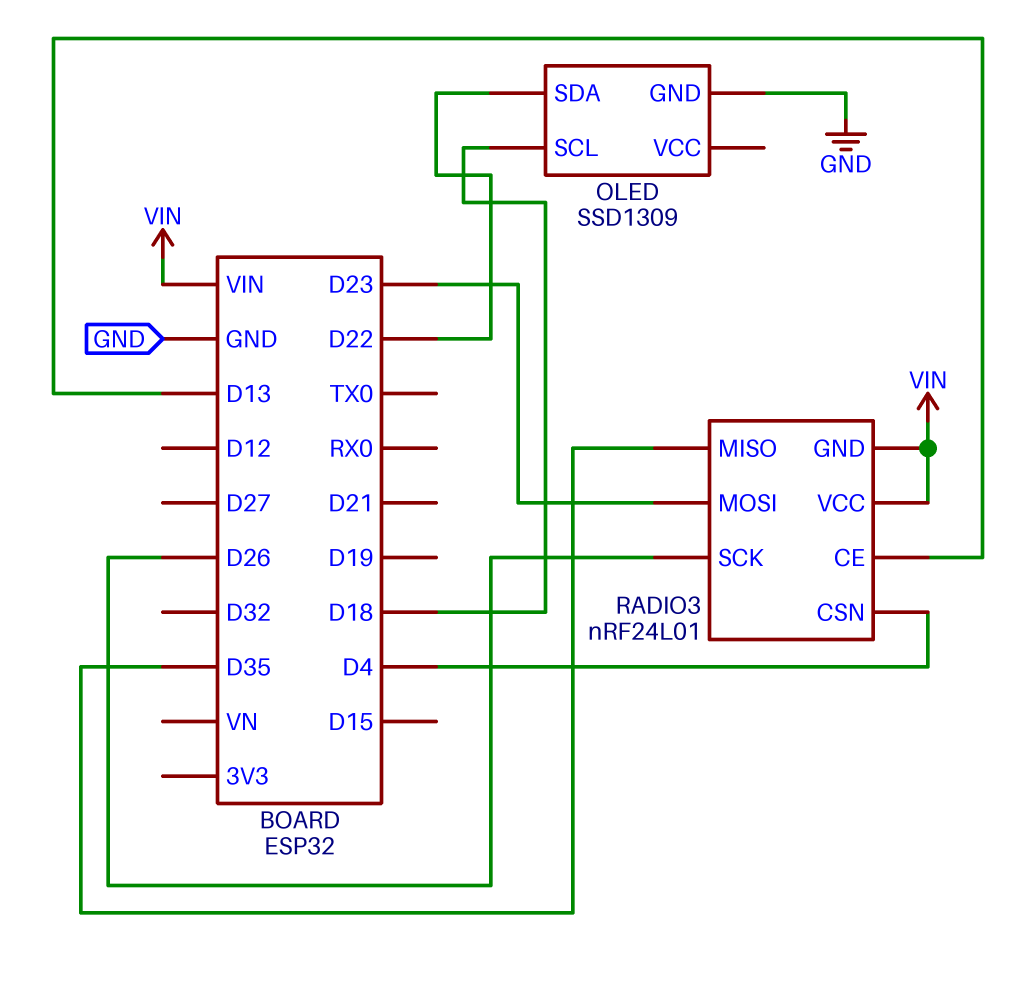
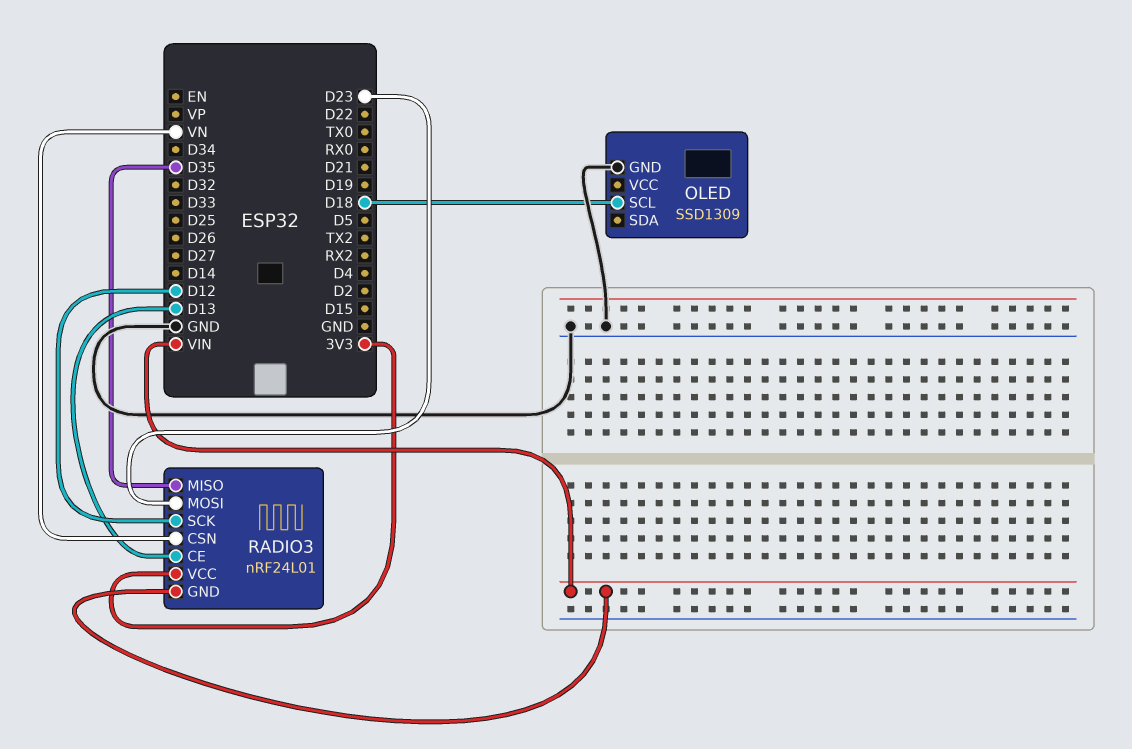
OLED pin SDA: D22 -> none
RADIO3 pin CSN: D4 -> VN
RADIO3 pin SCK: D26 -> D12
RADIO3 pin VCC: VIN -> 3V3

